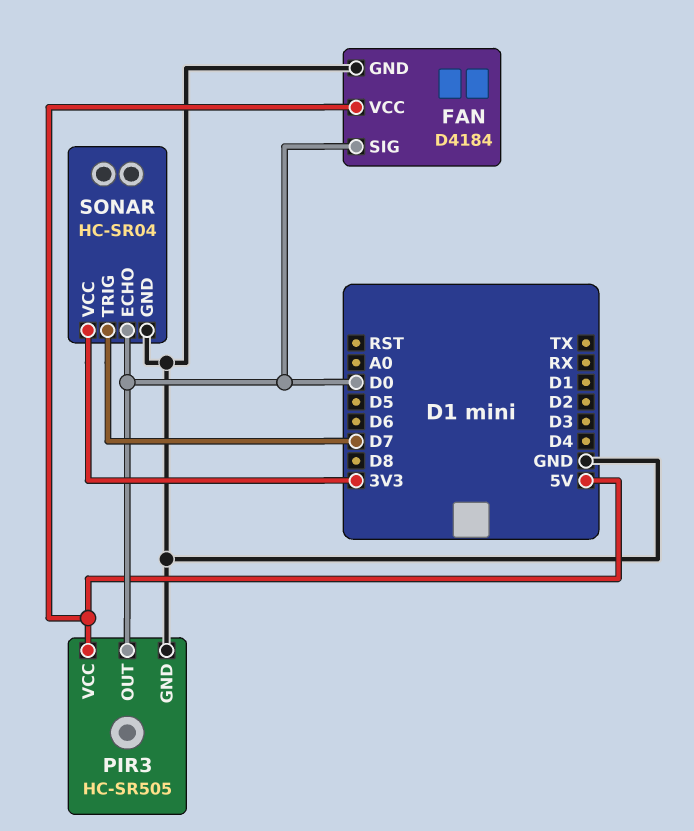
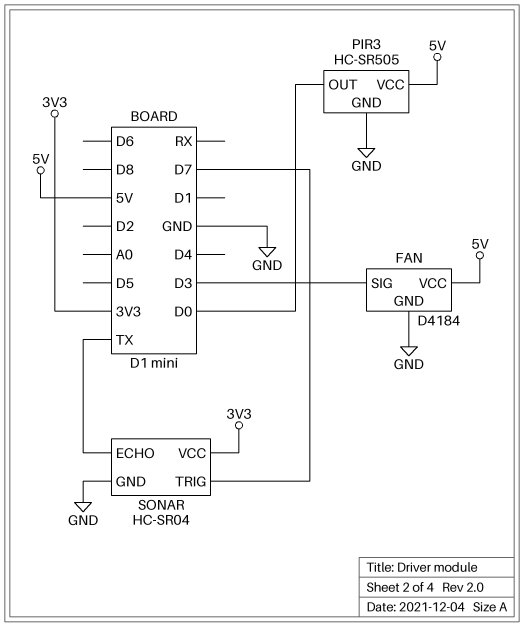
FAN pin SIG: D0 -> D3
SONAR pin ECHO: D0 -> TX

